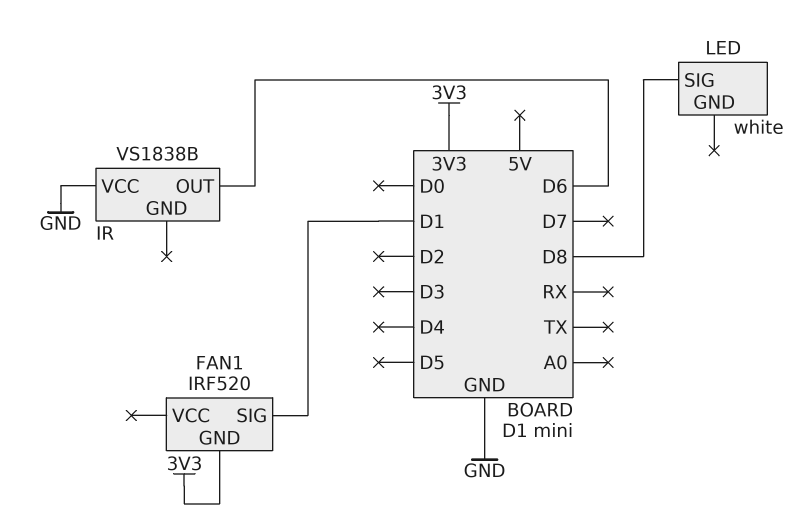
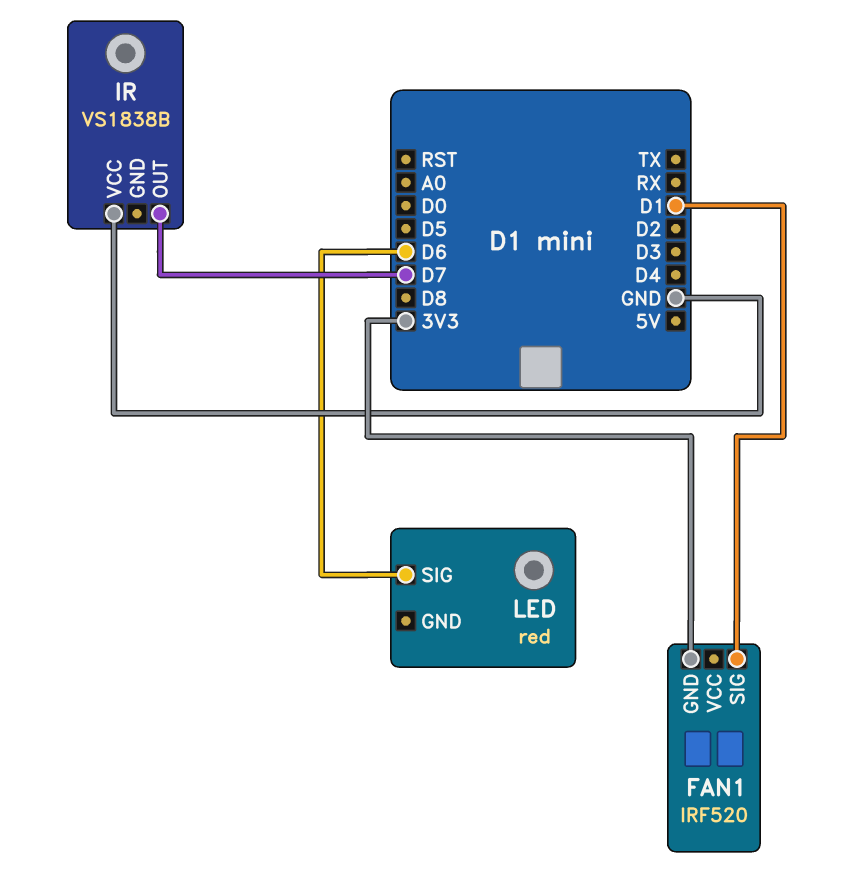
IR pin OUT: D6 -> D7
LED: white -> red
LED pin SIG: D8 -> D6

